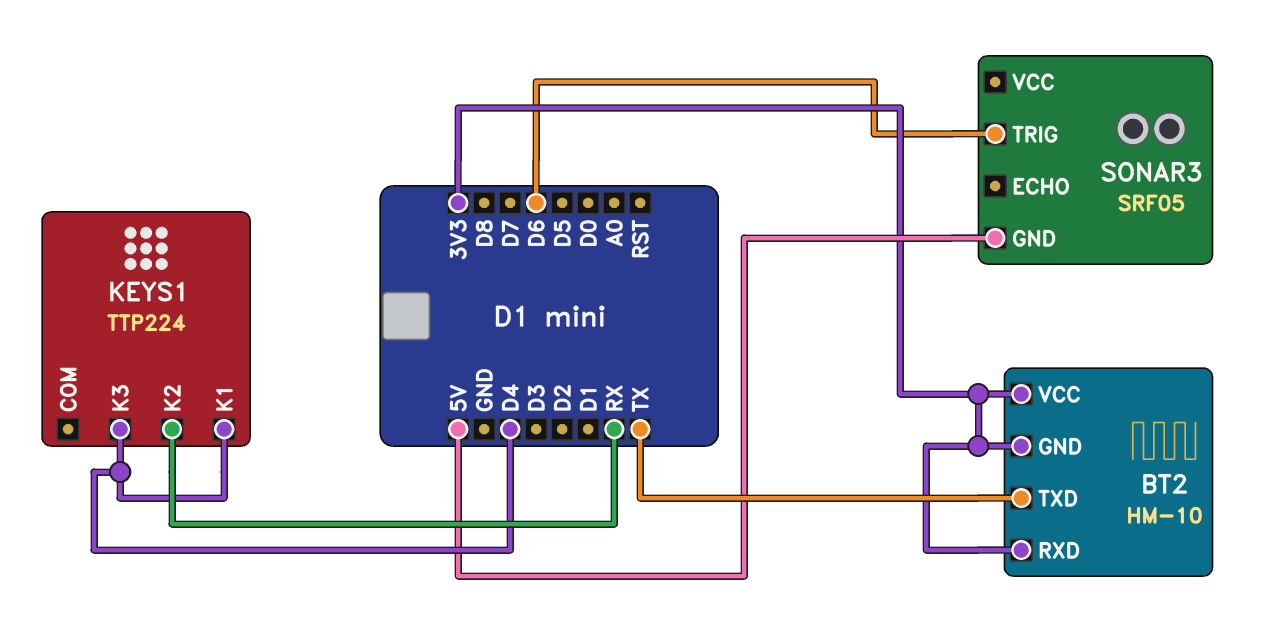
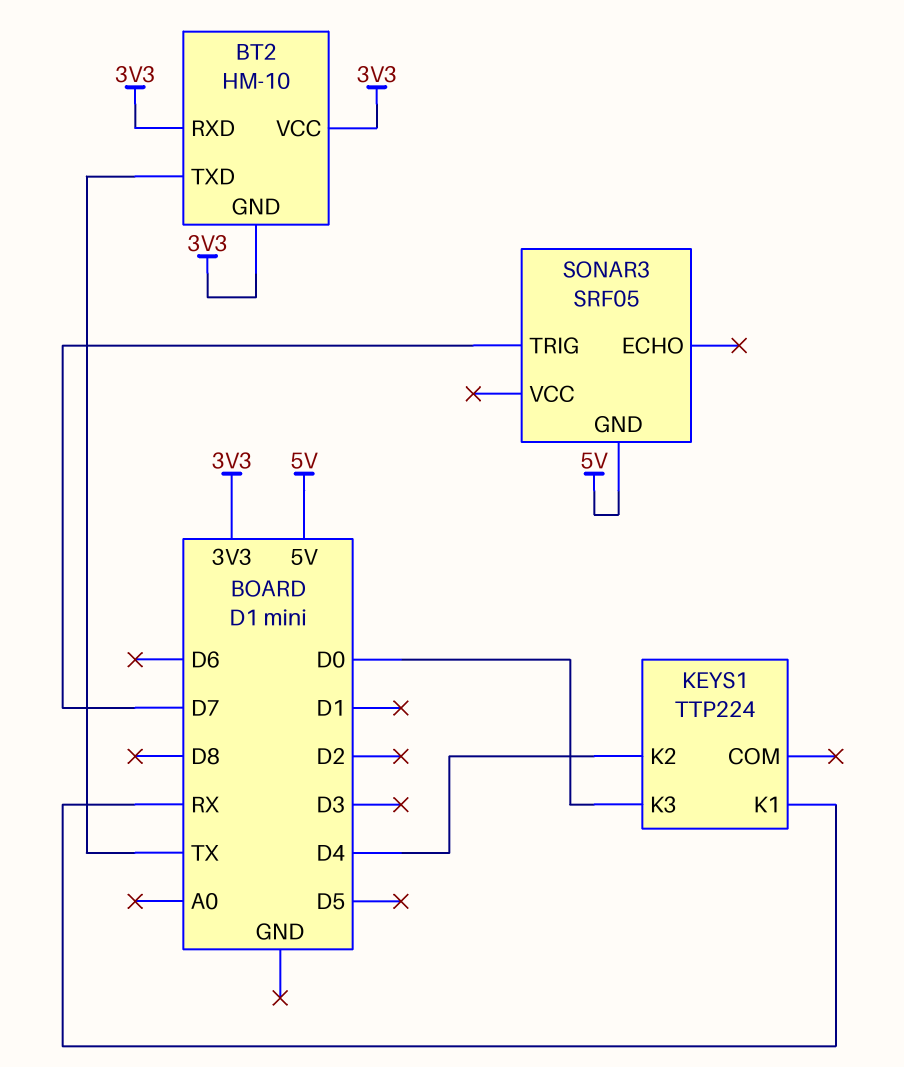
KEYS1 pin K1: D4 -> RX
KEYS1 pin K2: RX -> D4
KEYS1 pin K3: D4 -> D0
SONAR3 pin TRIG: D6 -> D7

